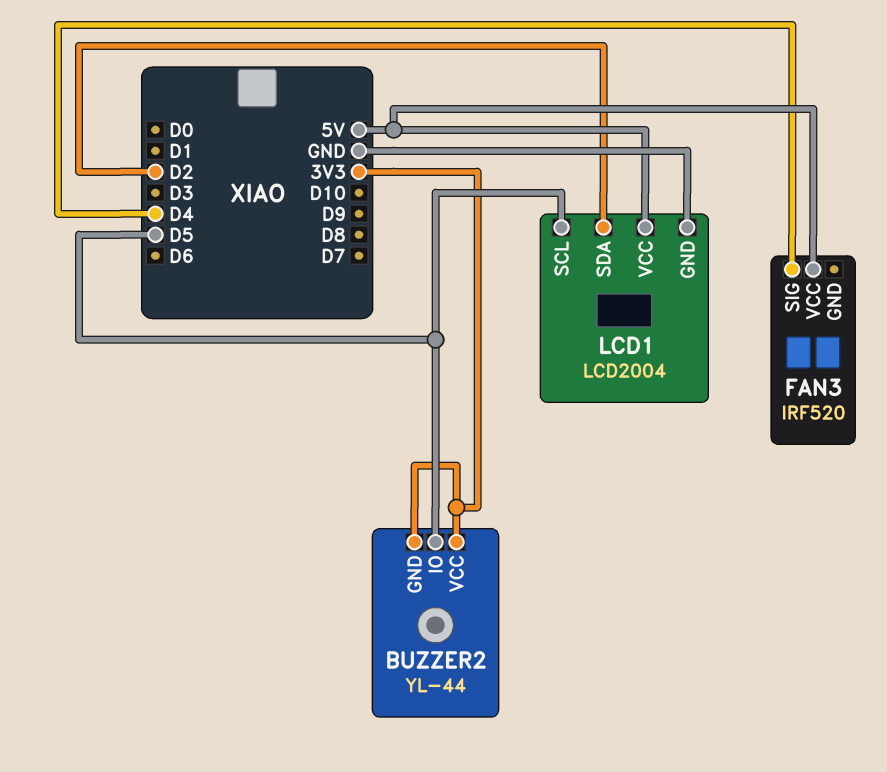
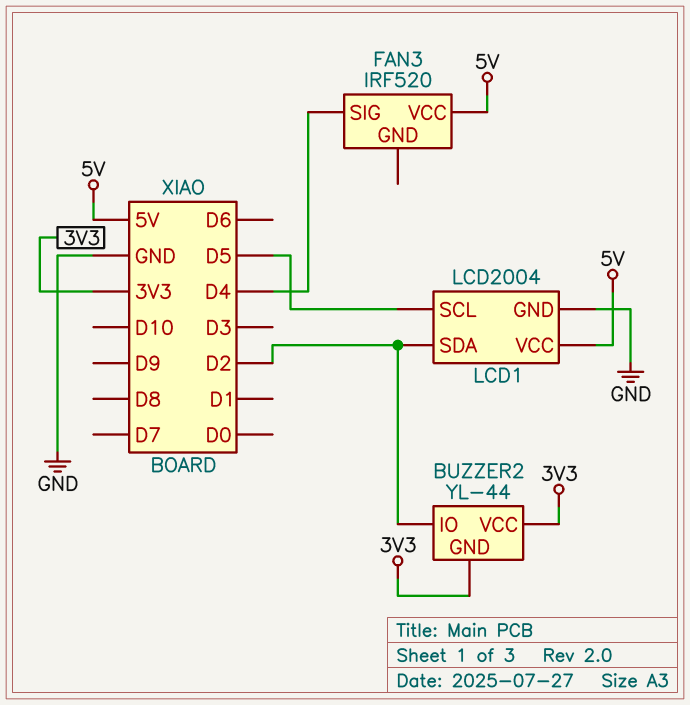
BUZZER2 pin IO: D5 -> D2

